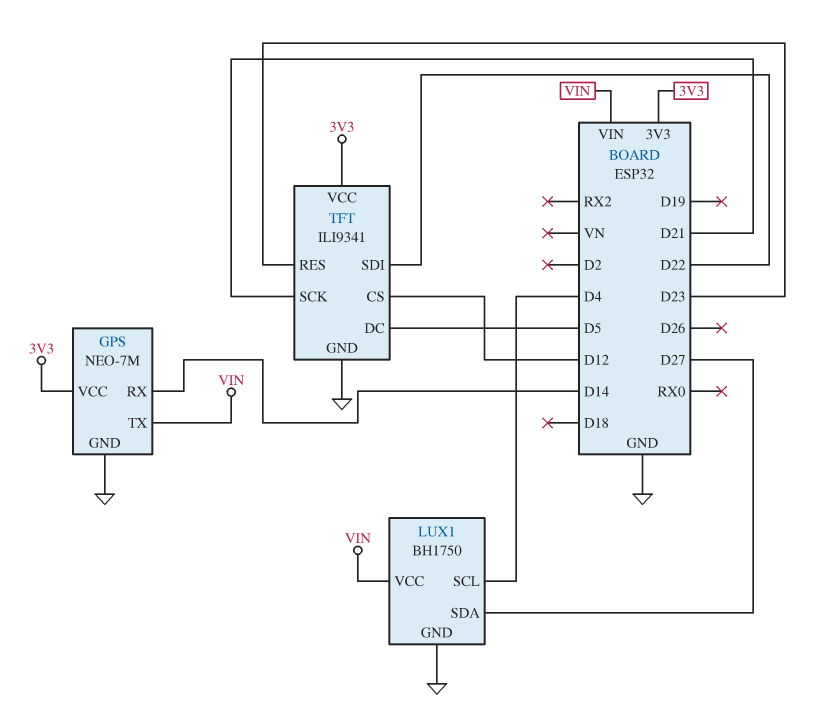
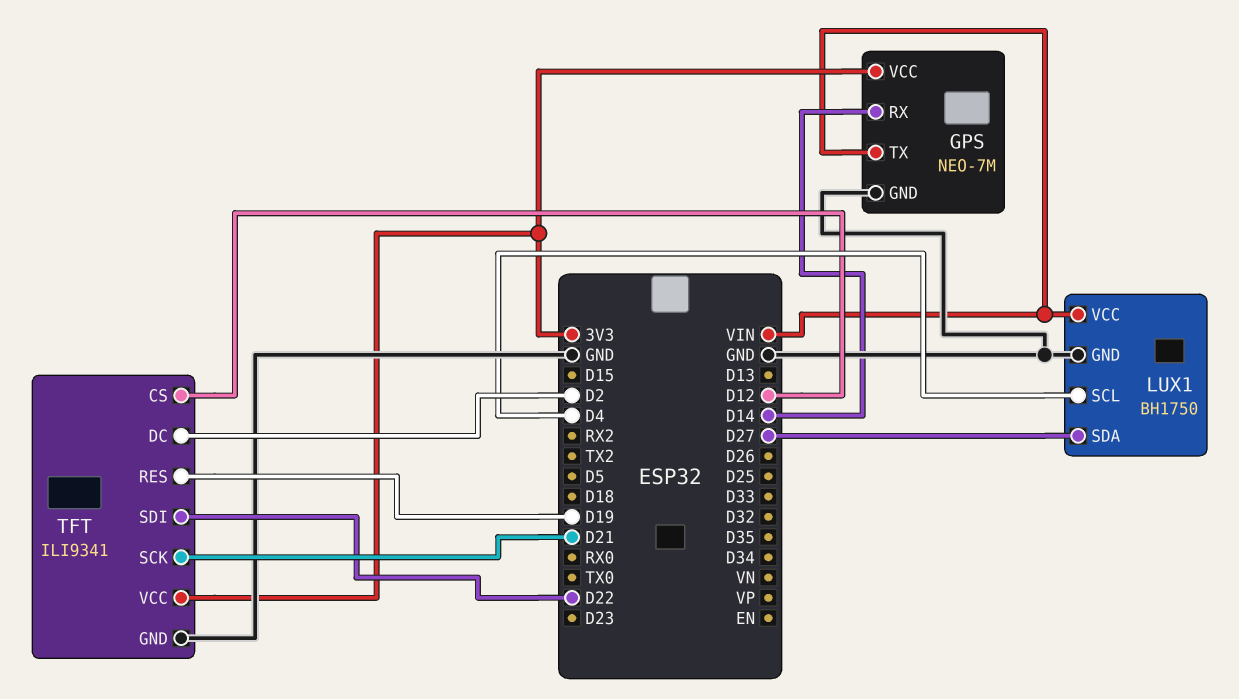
TFT pin DC: D5 -> D2
TFT pin RES: D23 -> D19

